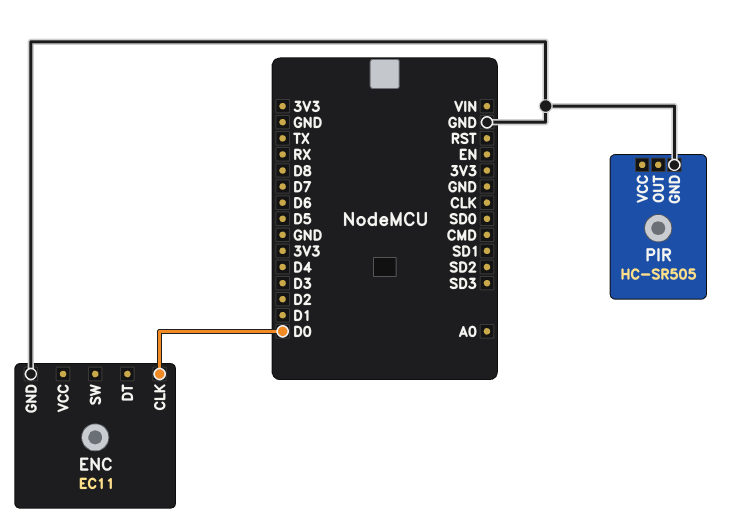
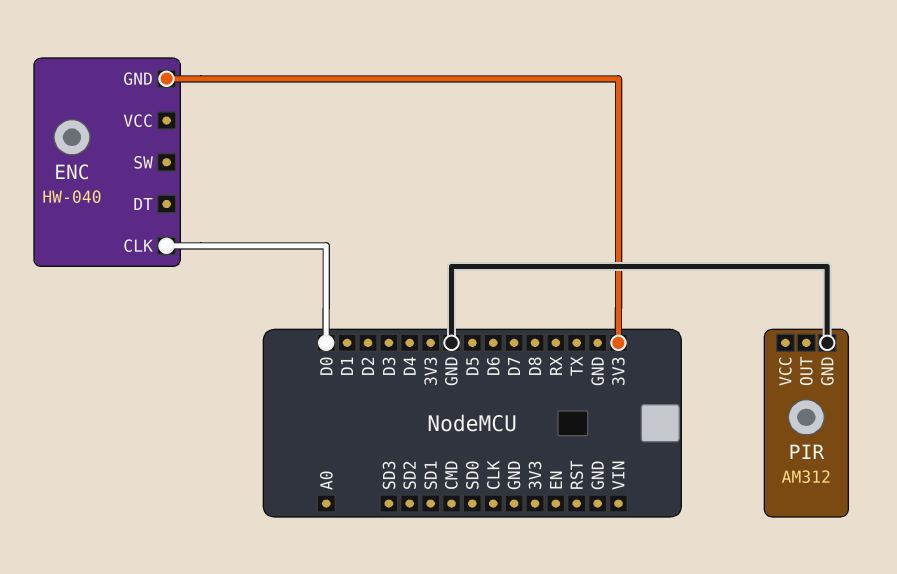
ENC: EC11 -> HW-040
ENC pin GND: GND -> 3V3
PIR: HC-SR505 -> AM312

